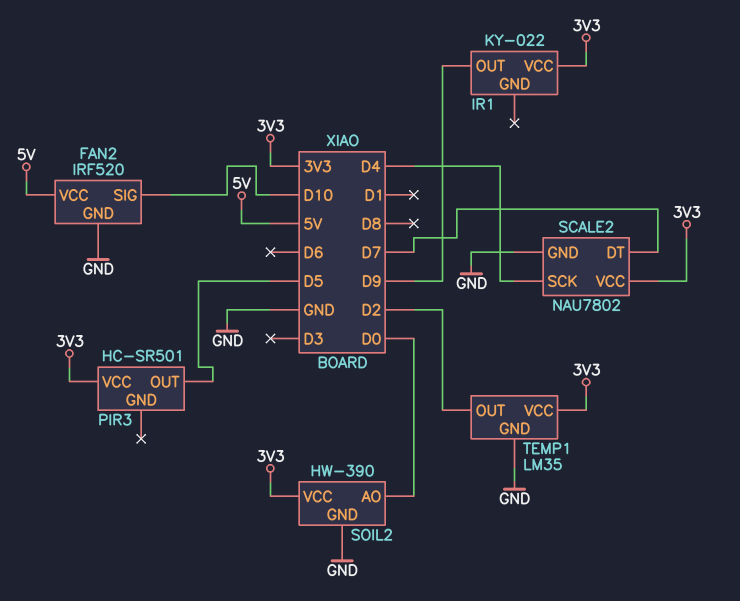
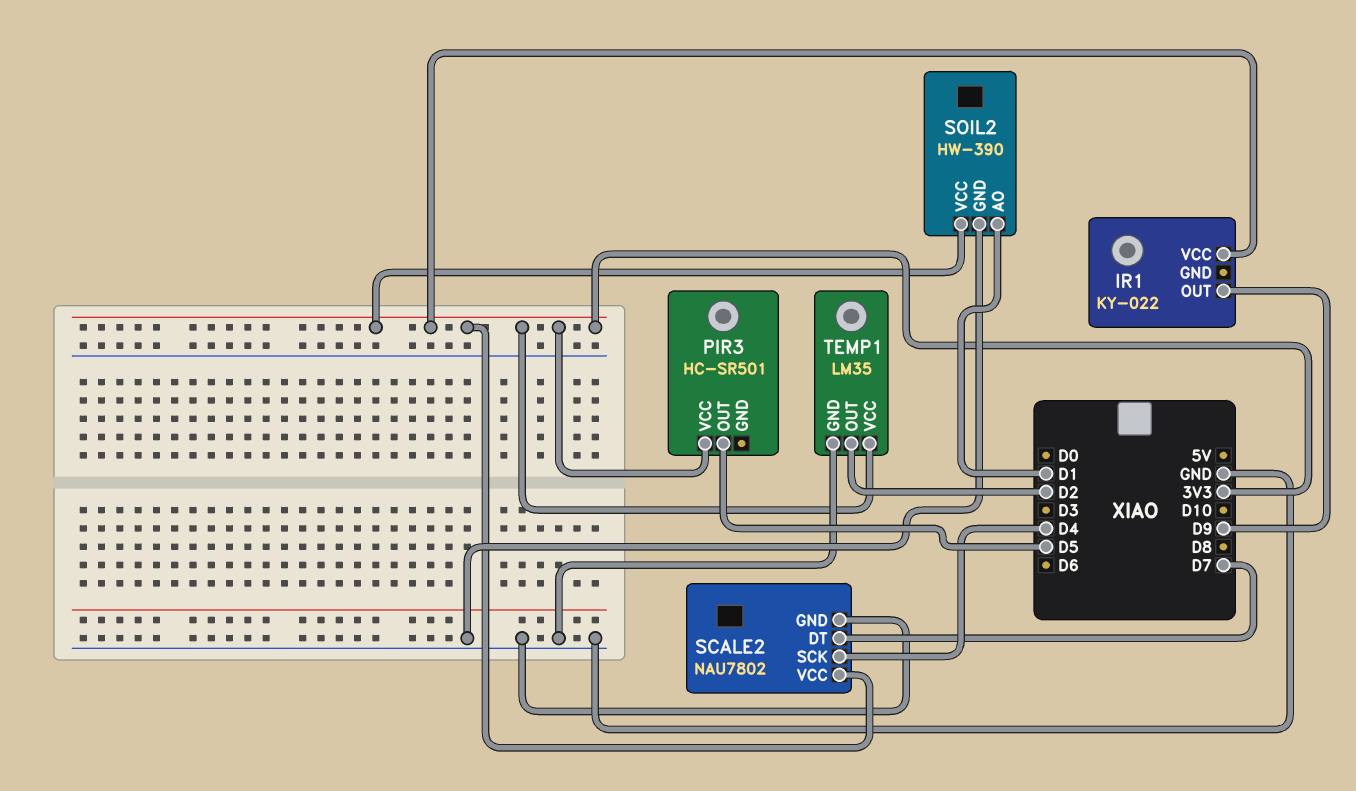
FAN2: IRF520 -> none
FAN2 pin GND: GND -> none
FAN2 pin SIG: D10 -> none
FAN2 pin VCC: 5V -> none
SOIL2 pin AO: D0 -> D1

